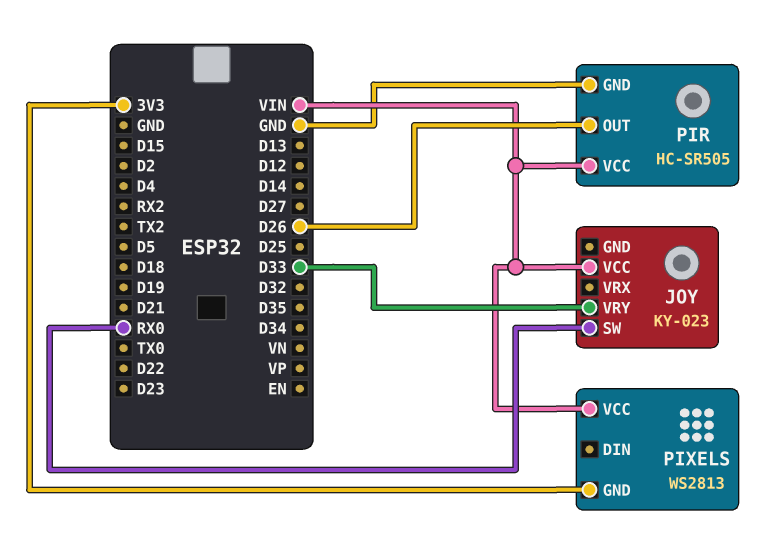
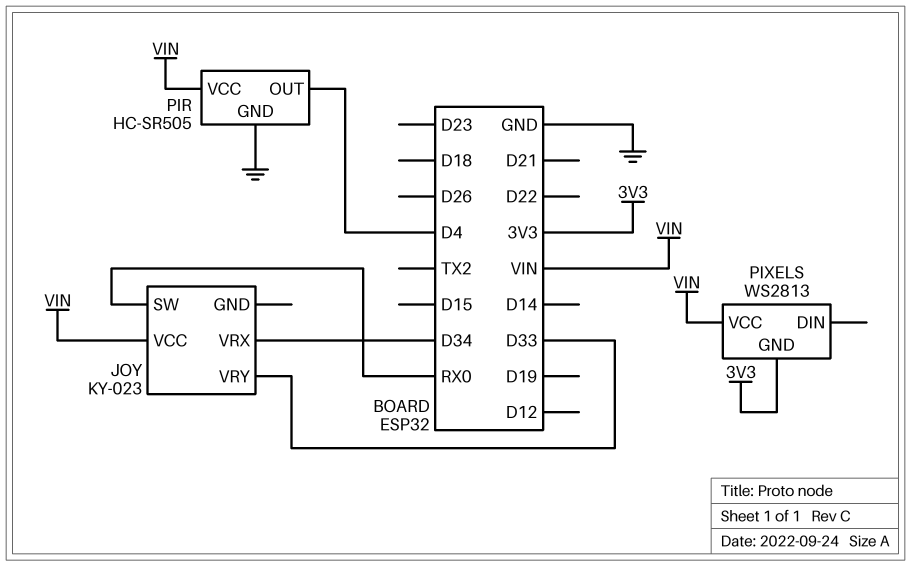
JOY pin VRX: none -> D34
PIR pin OUT: D26 -> D4

